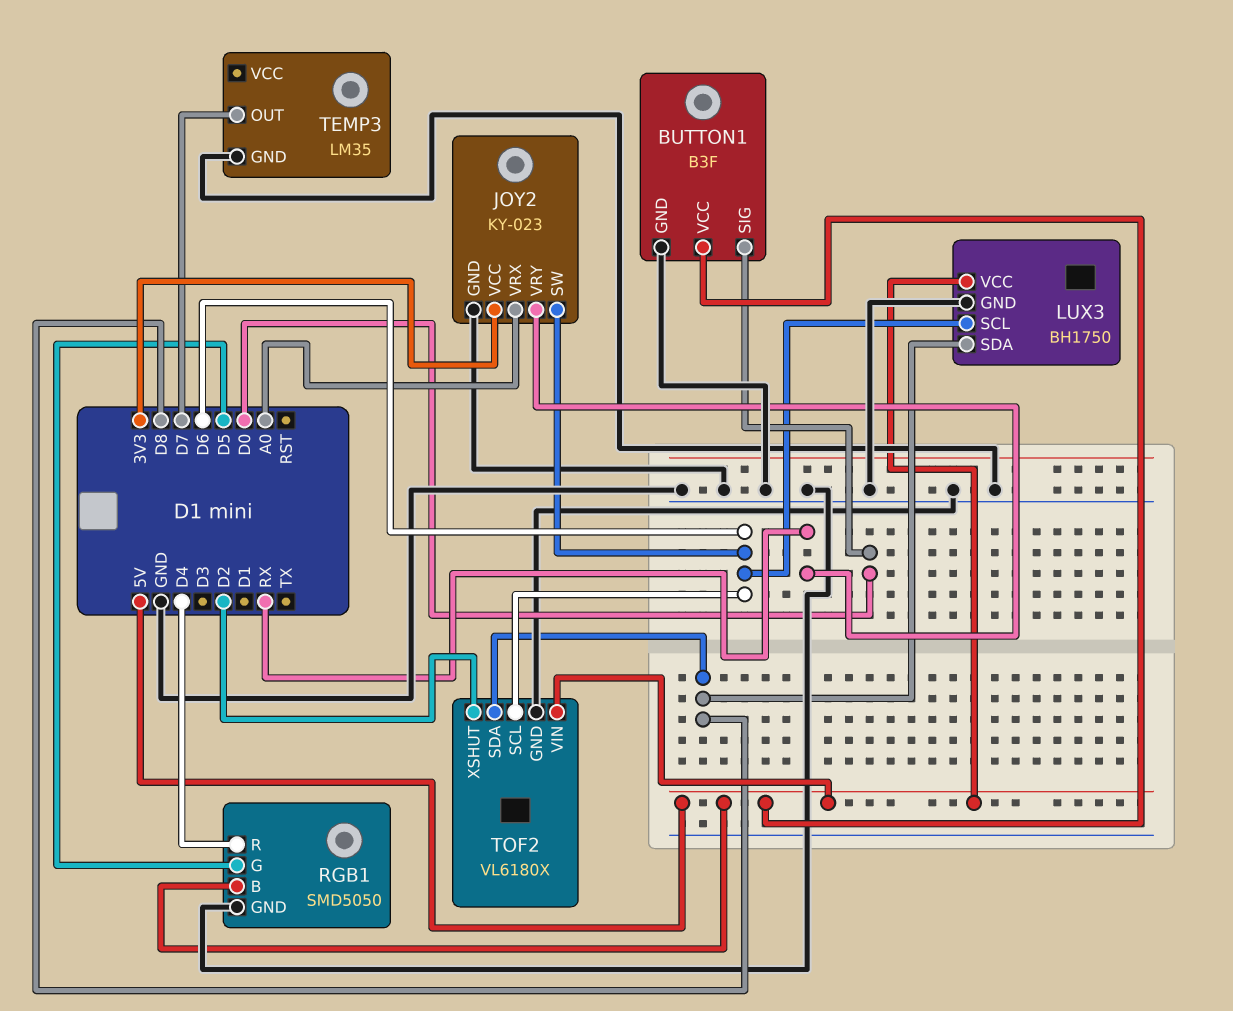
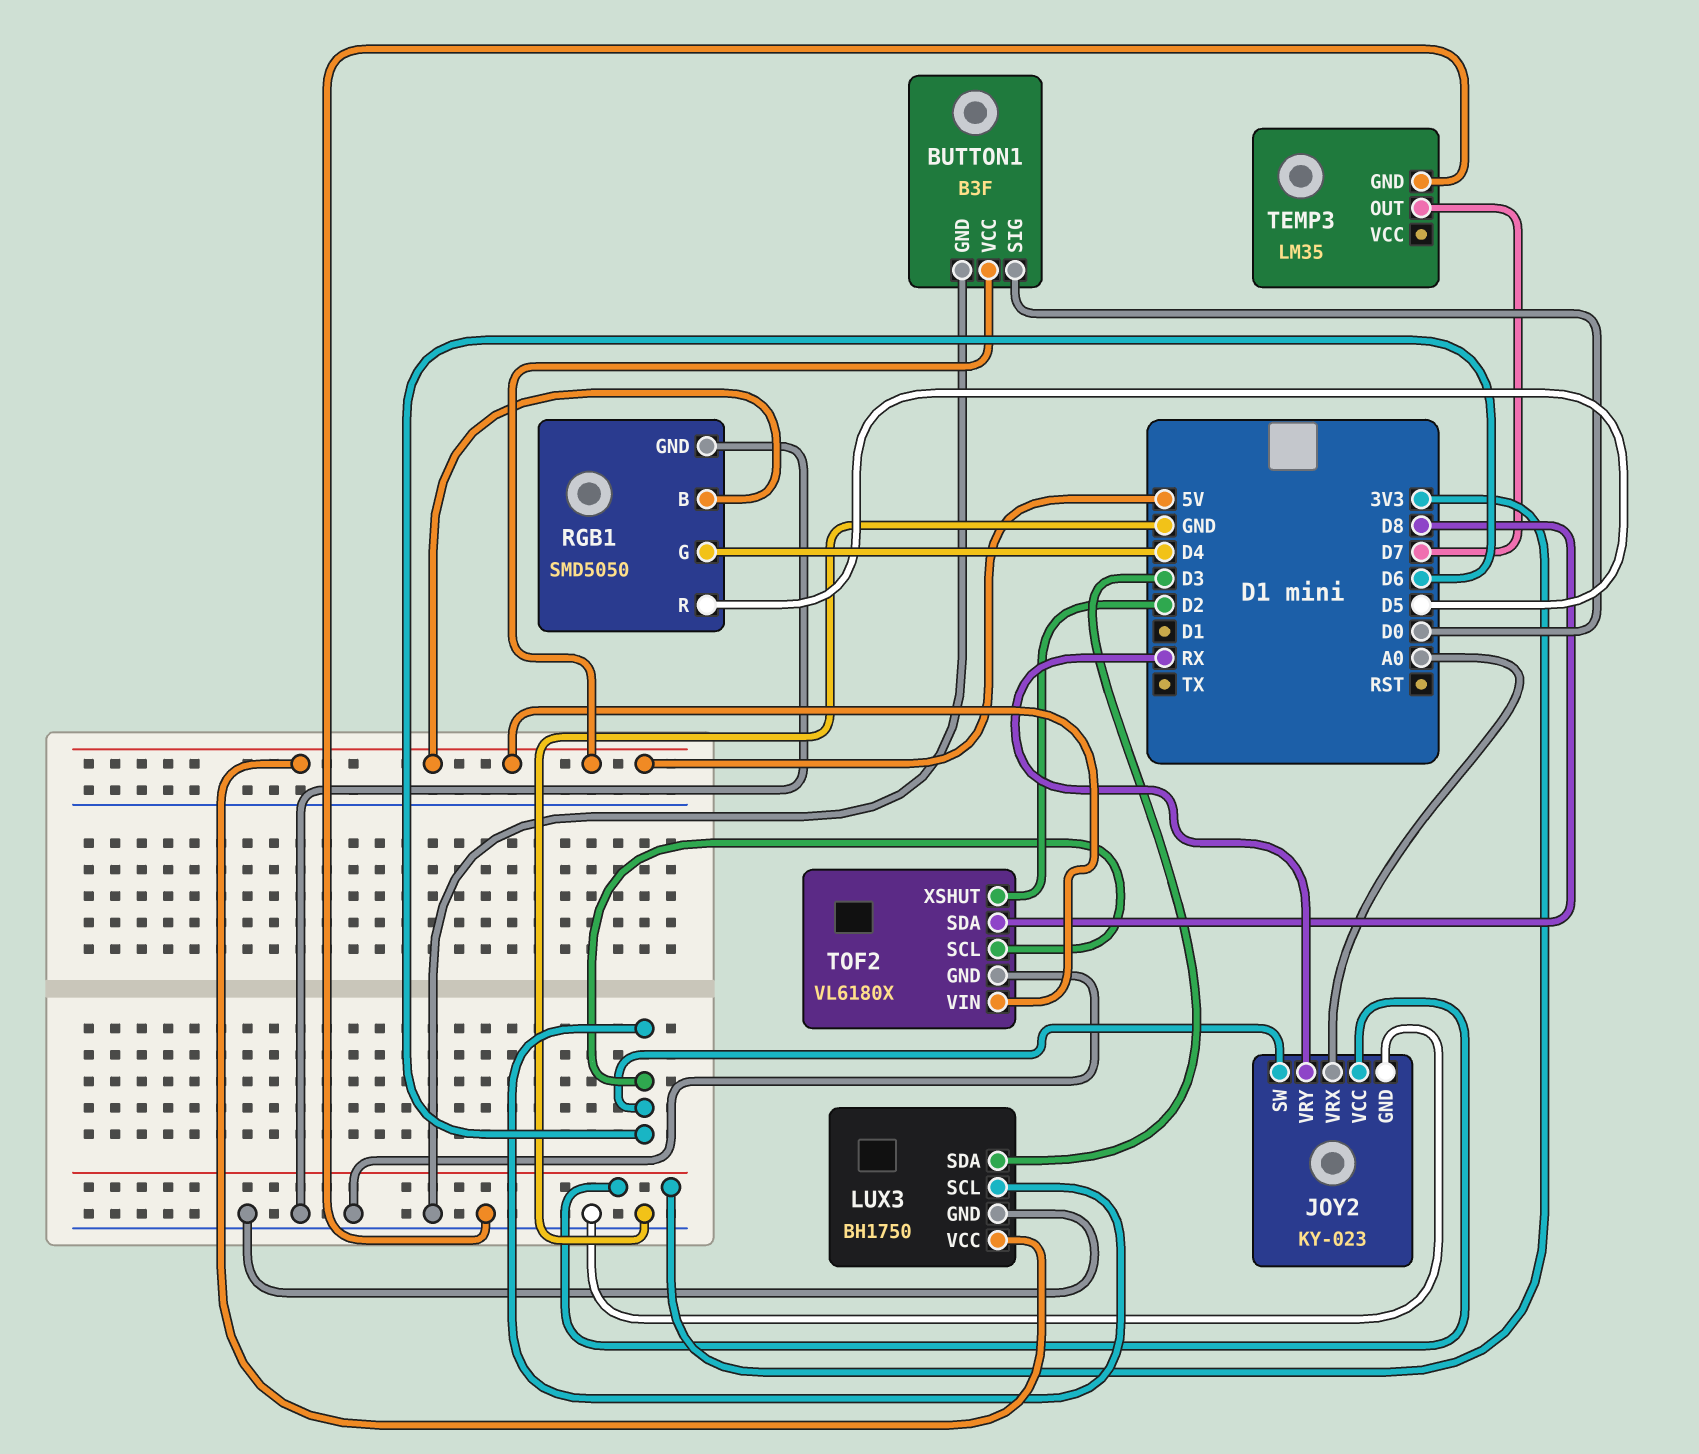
LUX3 pin SDA: D8 -> D3
RGB1 pin G: D5 -> D4
RGB1 pin R: D4 -> D5

